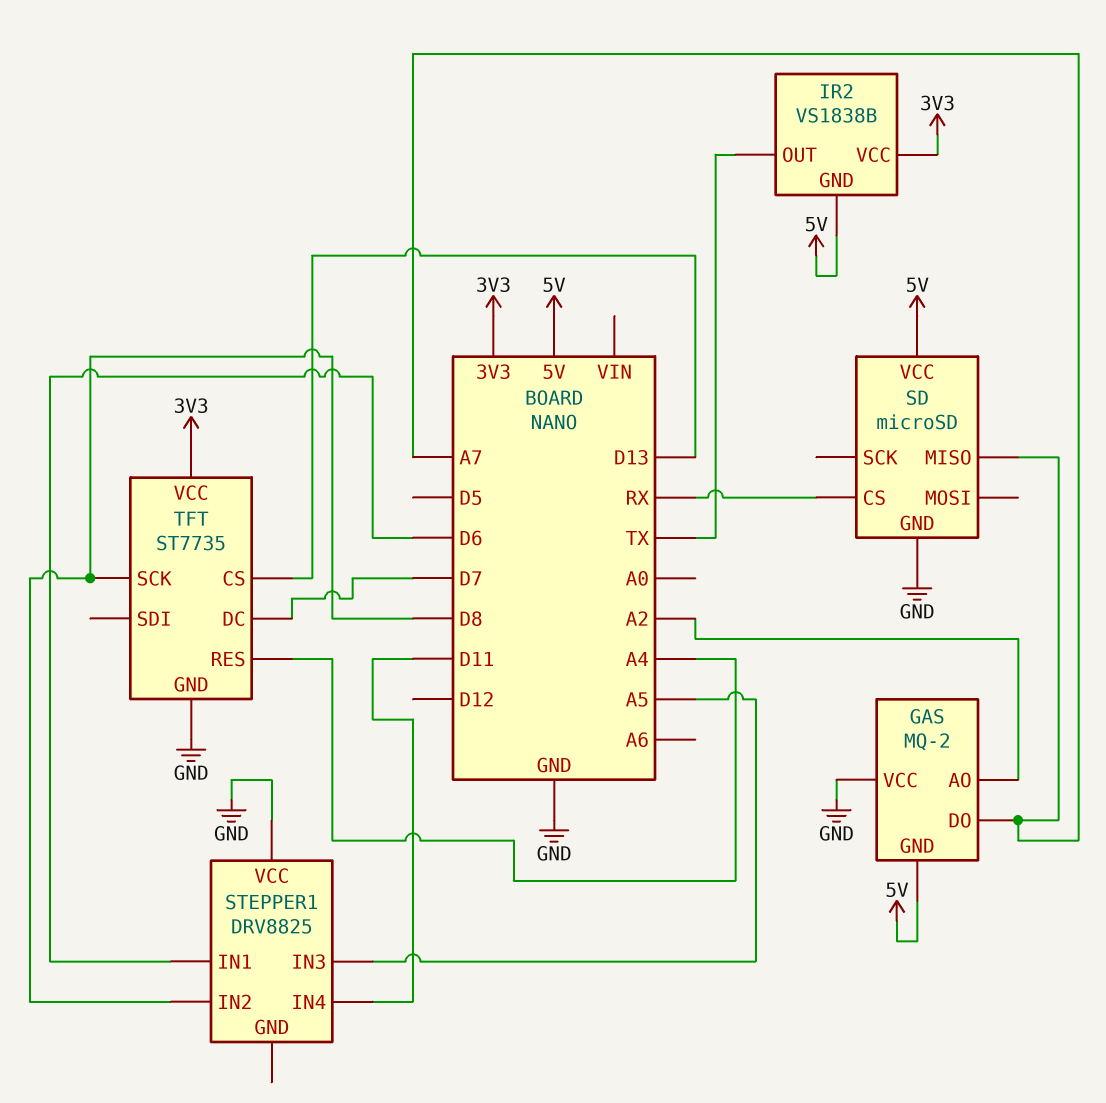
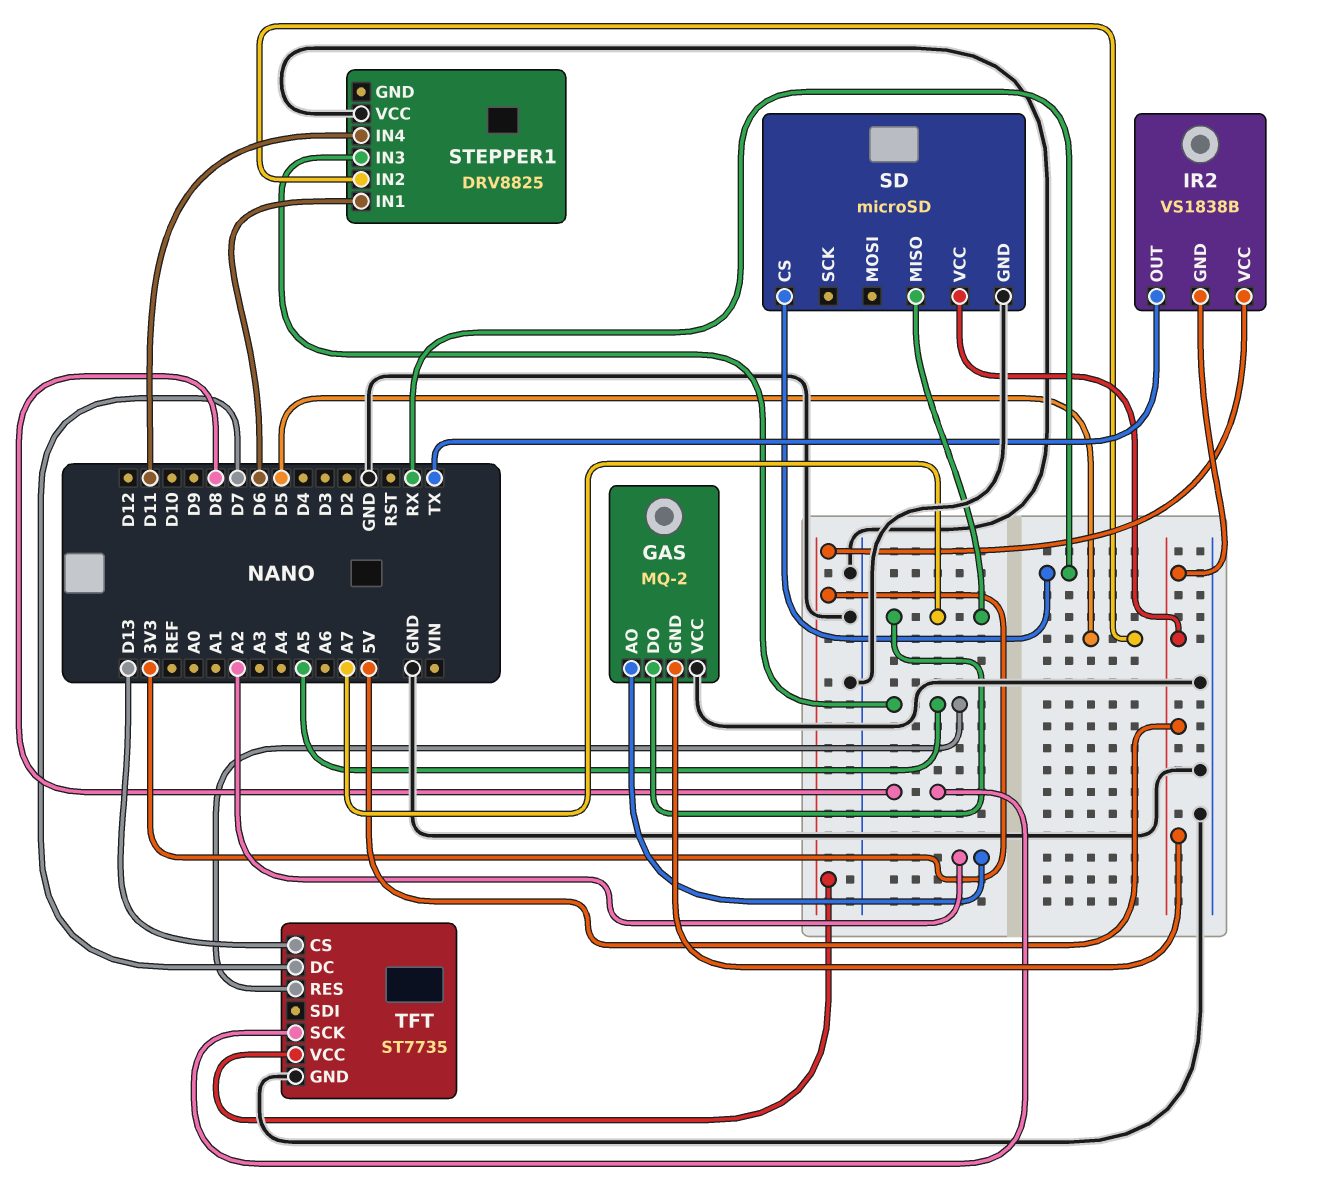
STEPPER1 pin IN2: D8 -> D5
TFT pin RES: A4 -> A5

